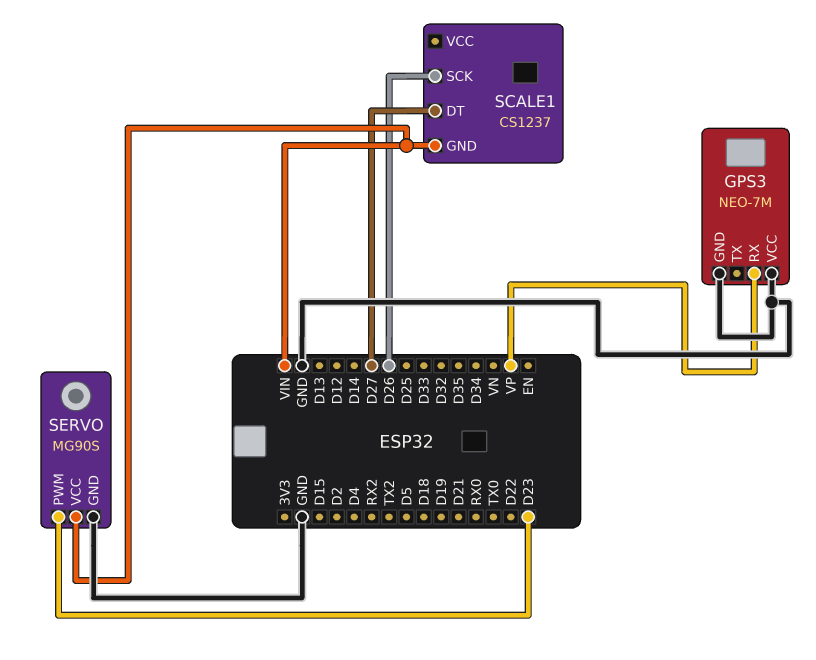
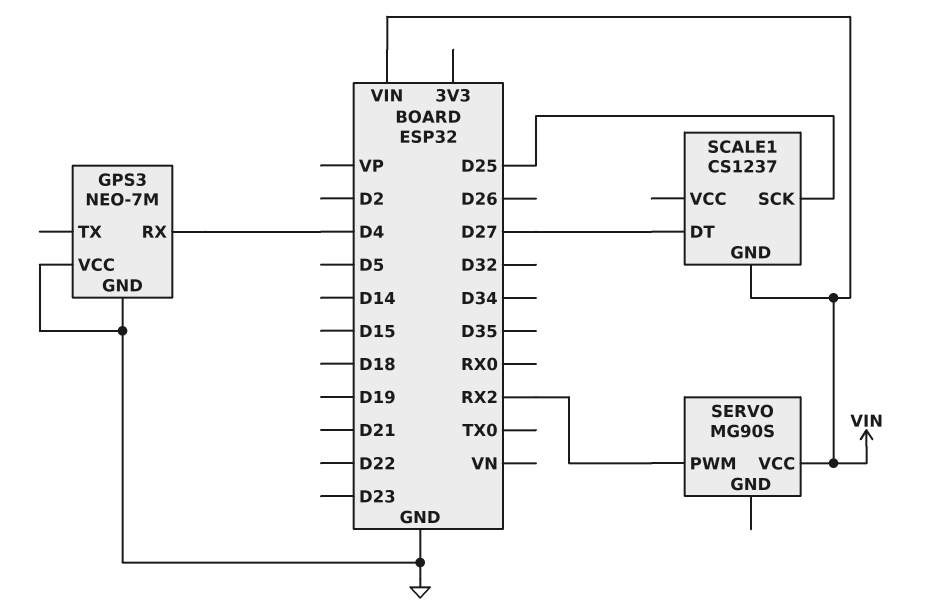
GPS3 pin RX: VP -> D4
SCALE1 pin SCK: D26 -> D25
SERVO pin GND: GND -> none
SERVO pin PWM: D23 -> RX2

